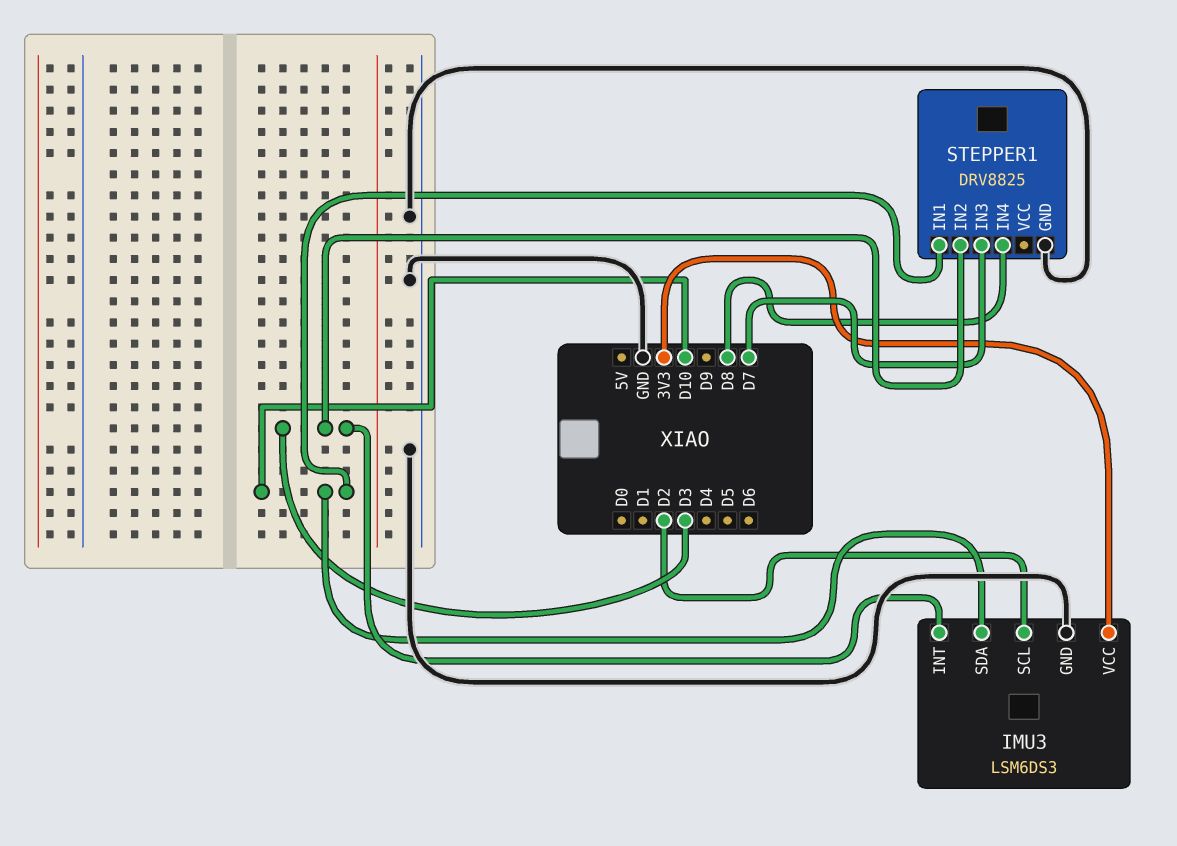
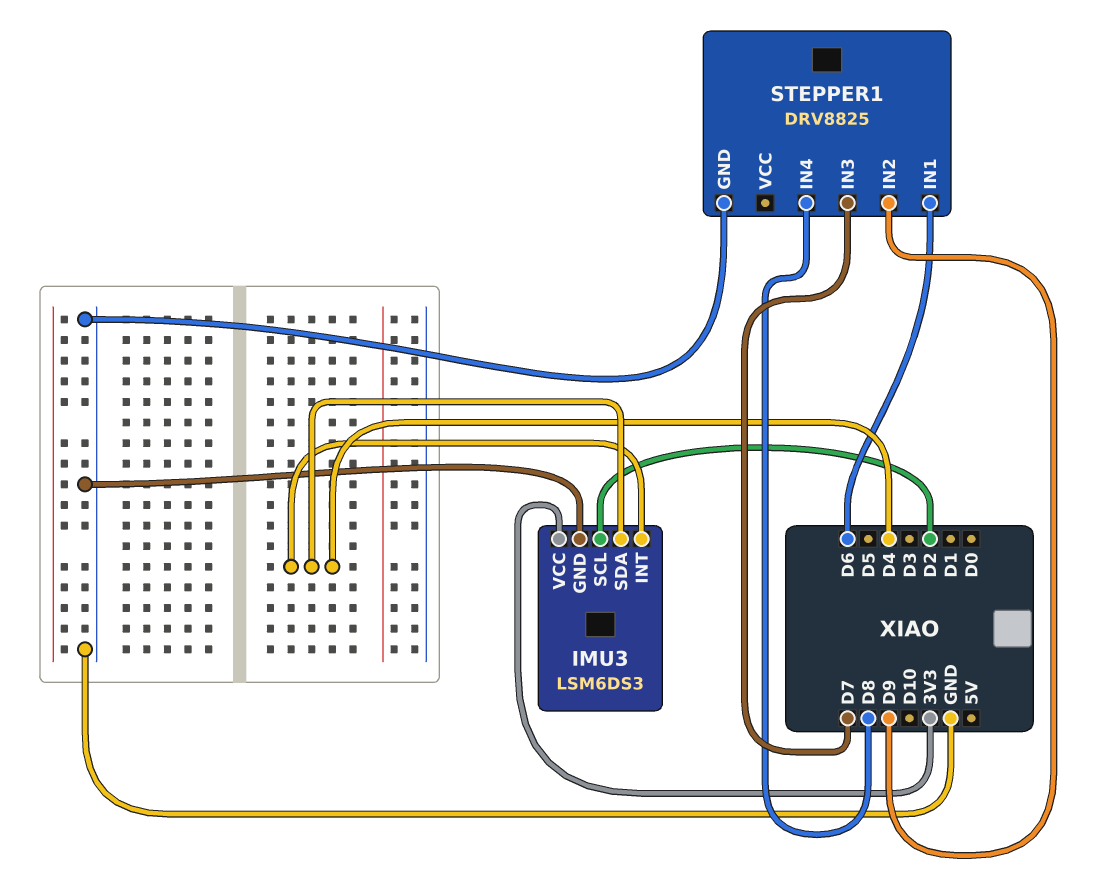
IMU3 pin INT: D3 -> D4
IMU3 pin SDA: D10 -> D4
STEPPER1 pin IN1: D10 -> D6
STEPPER1 pin IN2: D3 -> D9

